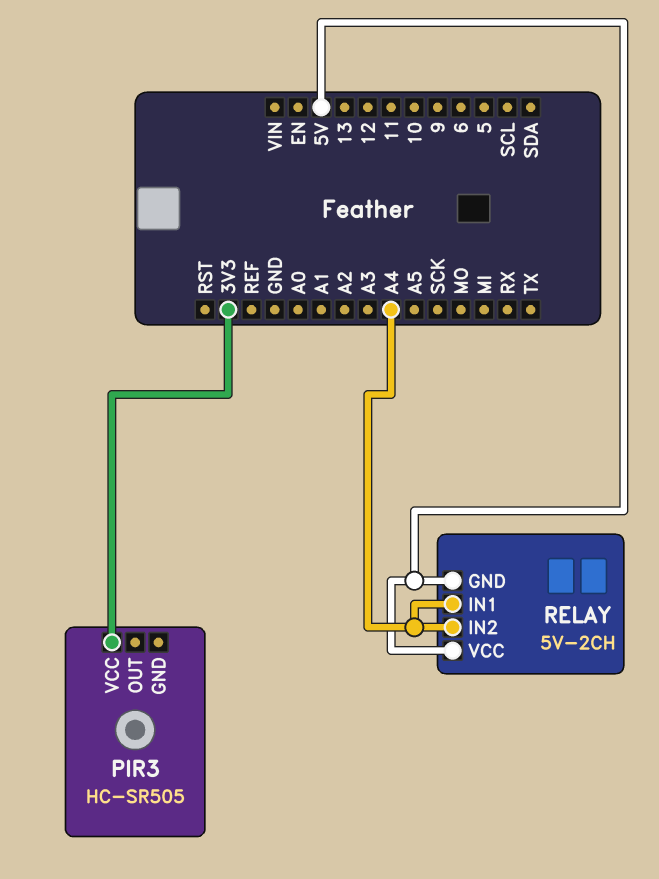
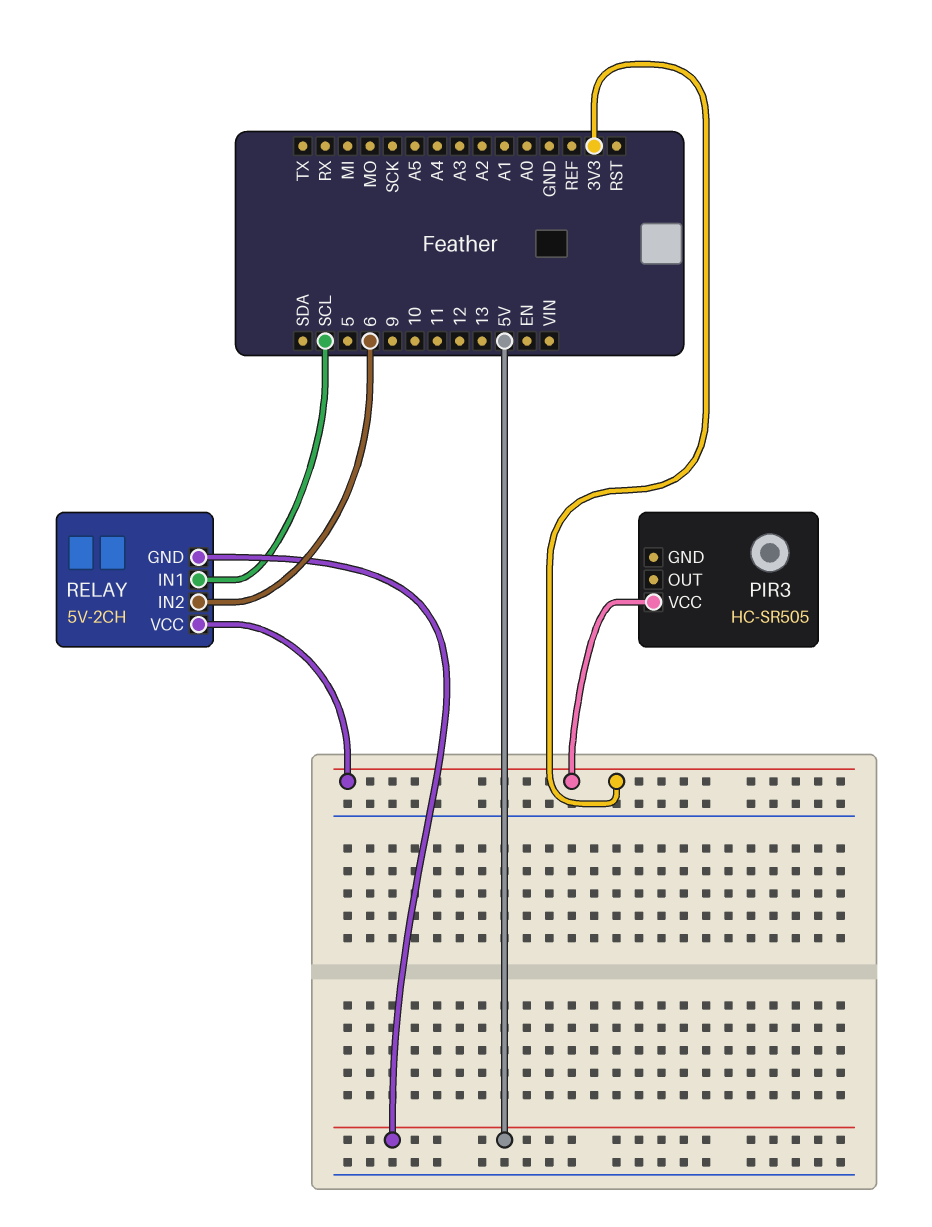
RELAY pin IN1: A4 -> SCL
RELAY pin IN2: A4 -> 6
RELAY pin VCC: 5V -> 3V3

